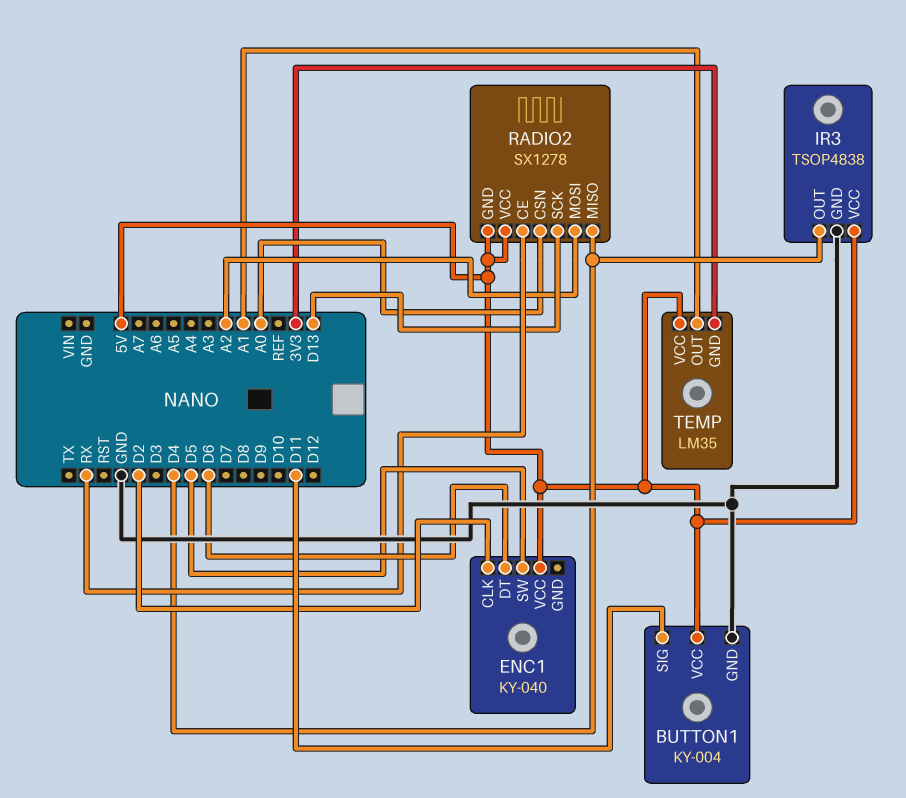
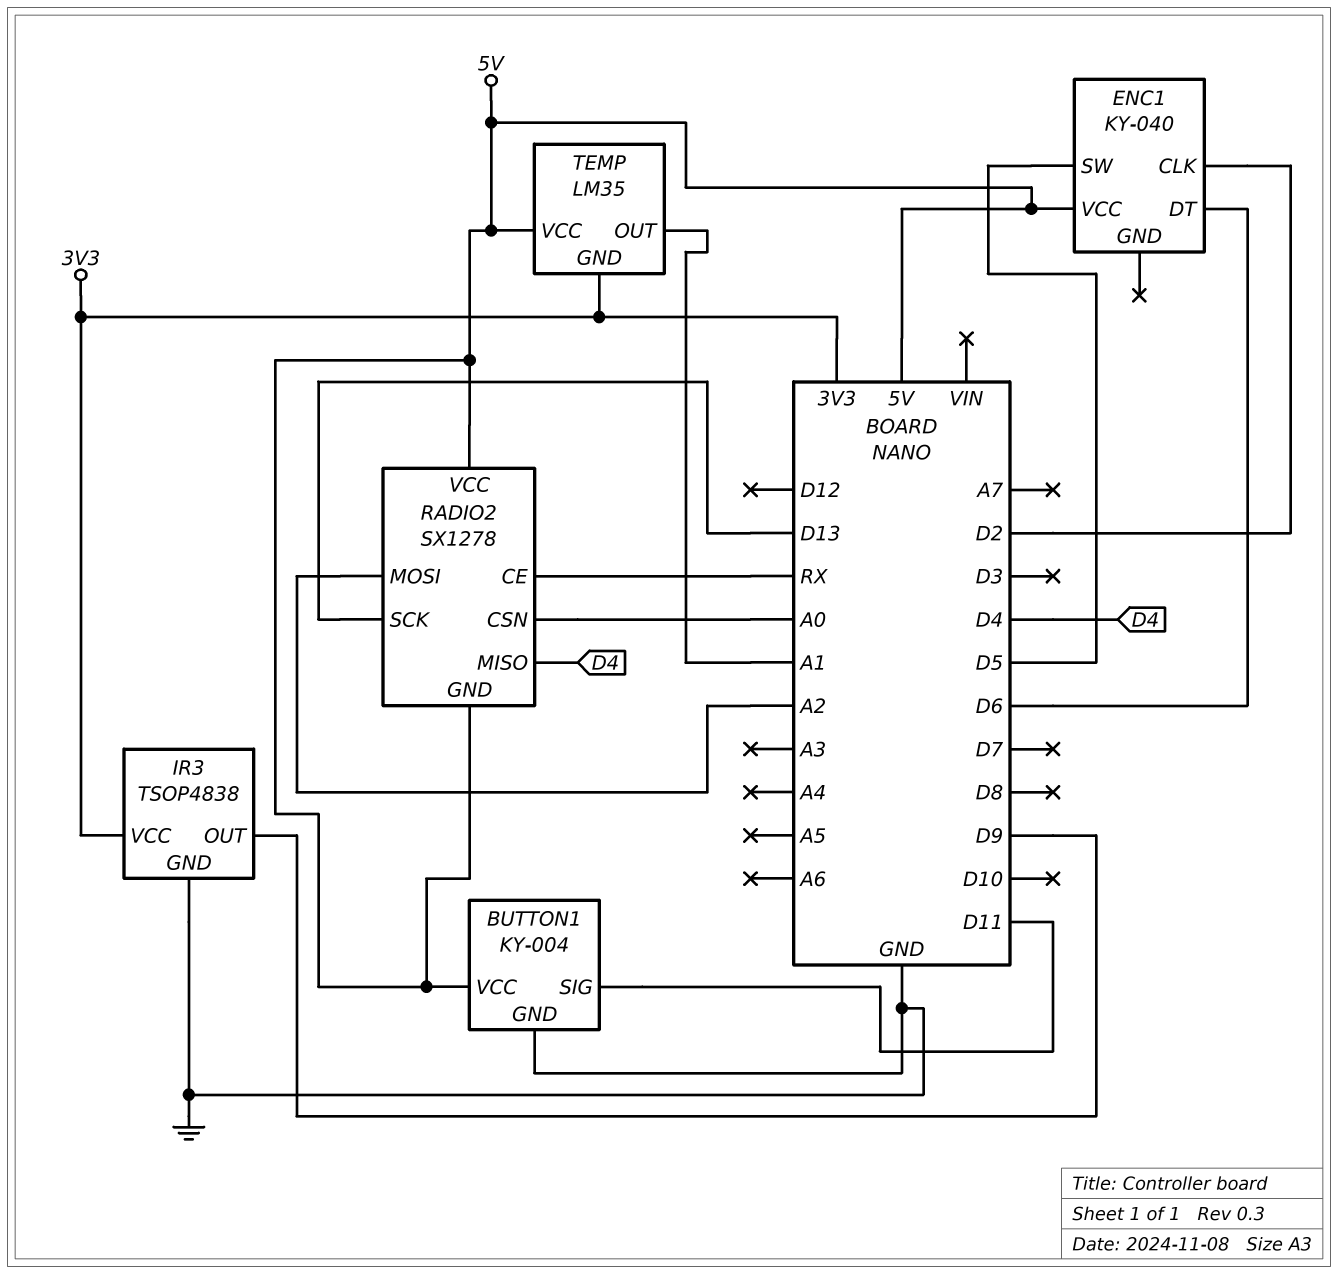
IR3 pin OUT: D4 -> D9
IR3 pin VCC: 5V -> 3V3

